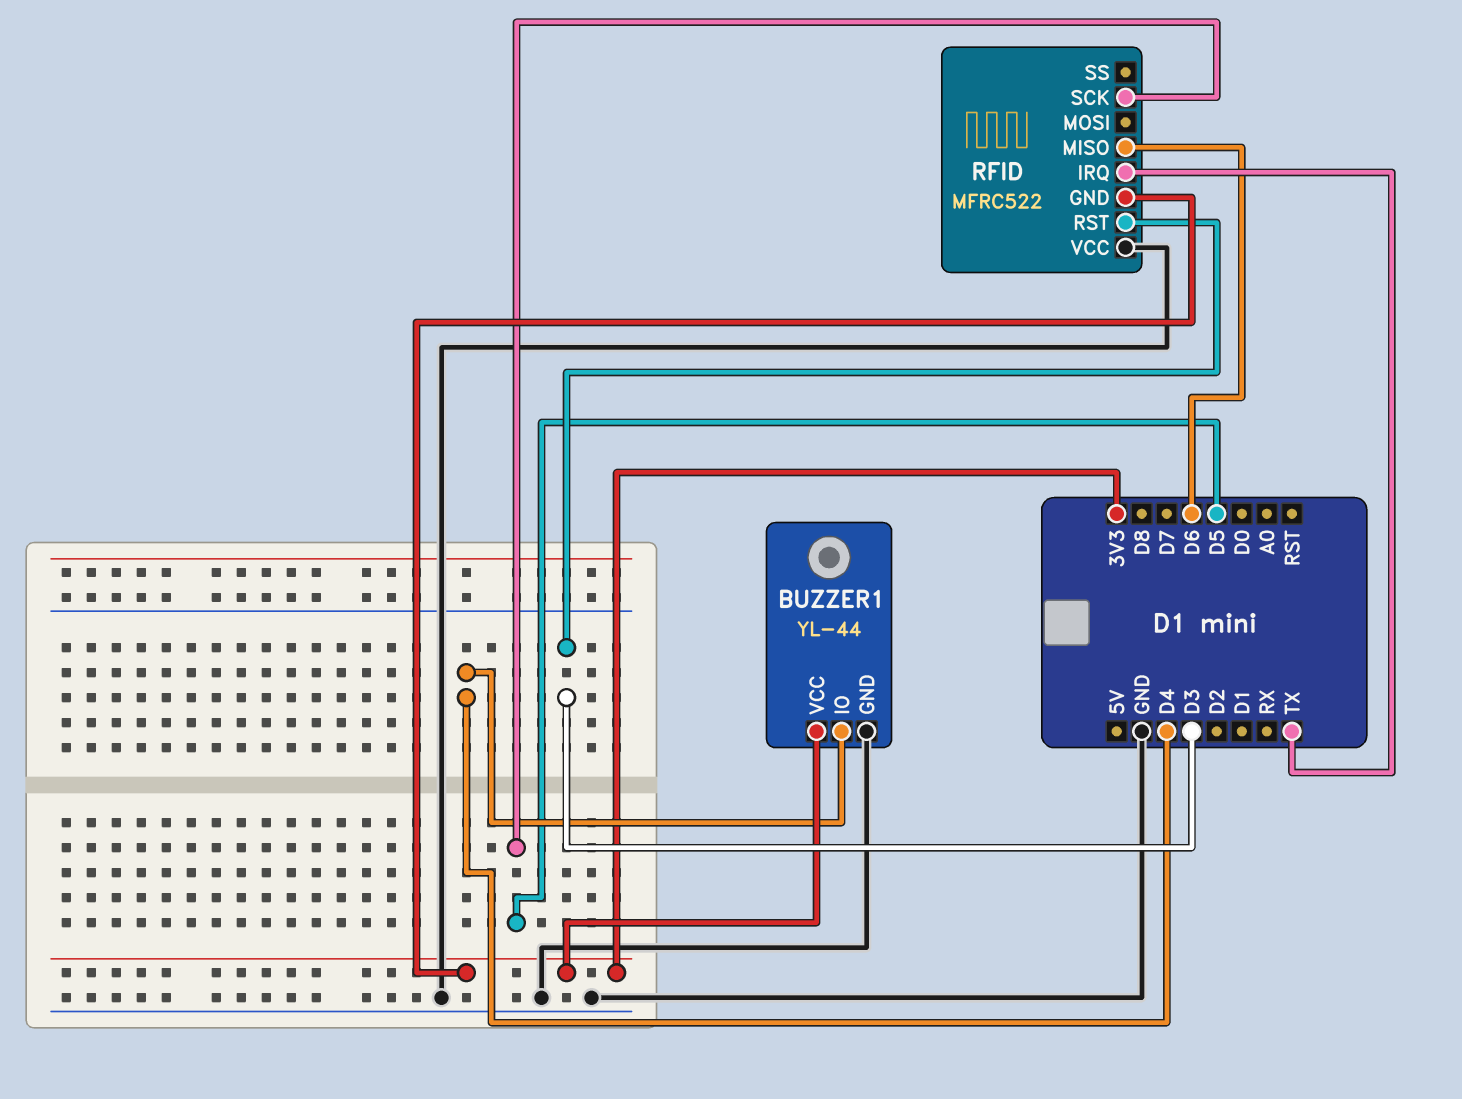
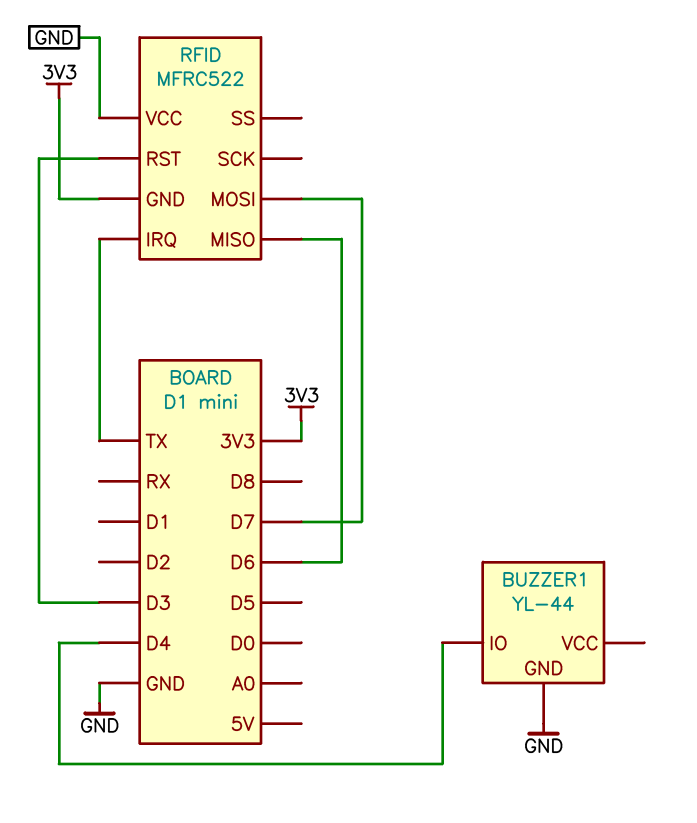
BUZZER1 pin VCC: 3V3 -> none
RFID pin MOSI: none -> D7
RFID pin SCK: D5 -> none

